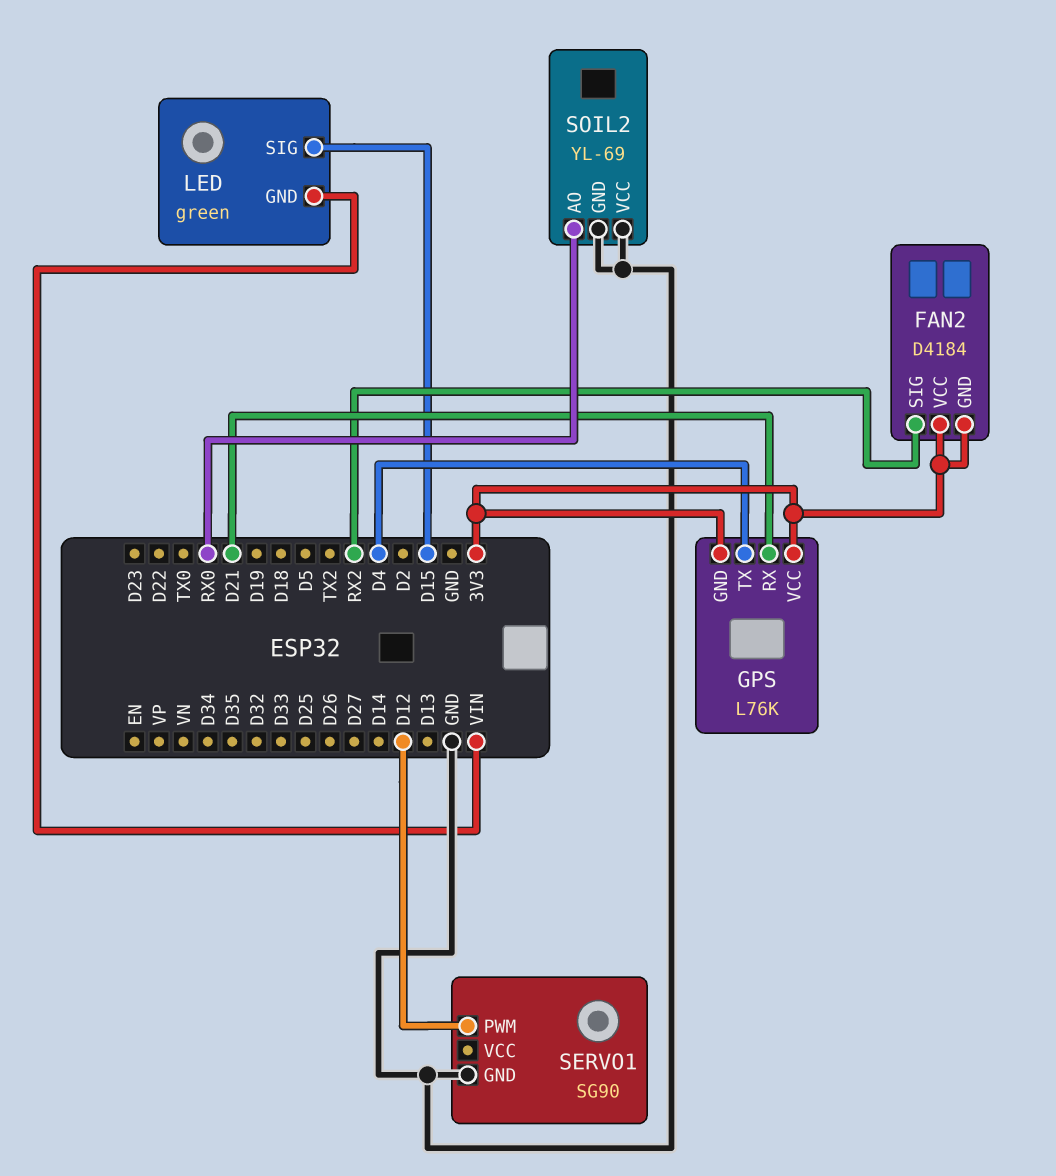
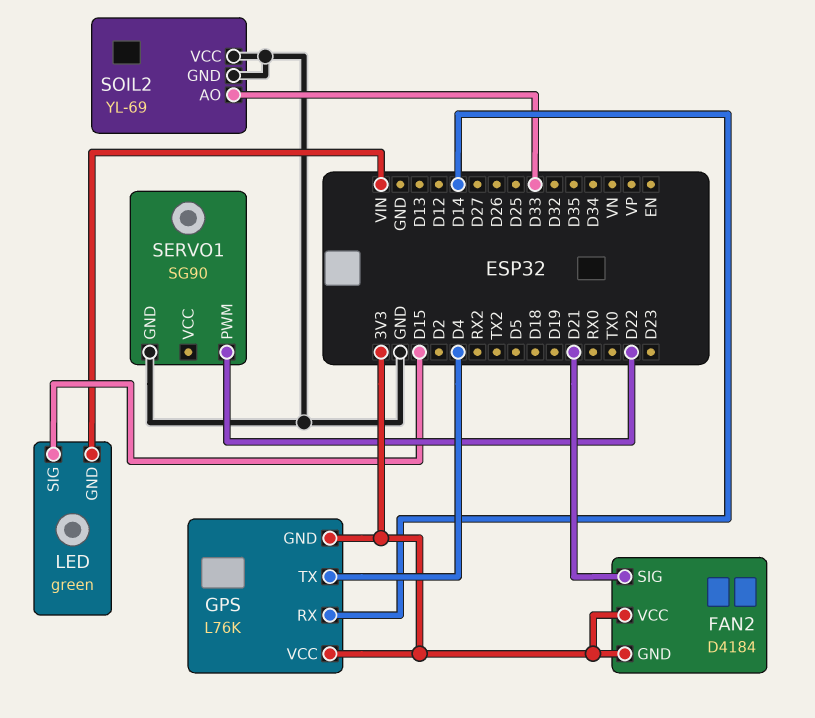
FAN2 pin SIG: RX2 -> D21
GPS pin RX: D21 -> D14
SERVO1 pin PWM: D12 -> D22
SOIL2 pin AO: RX0 -> D33

